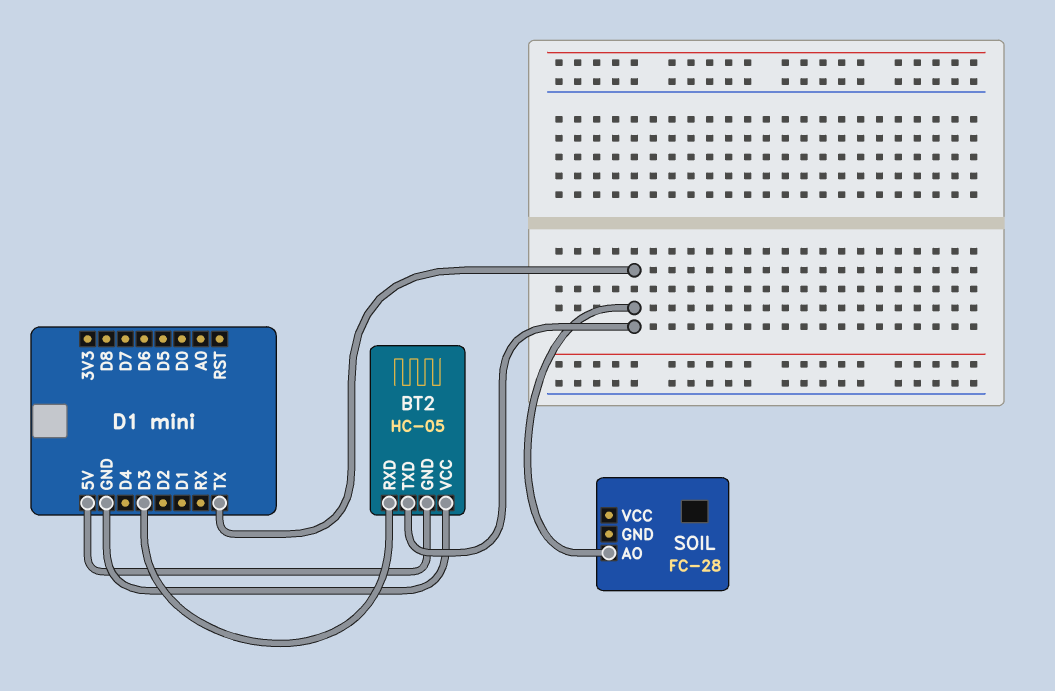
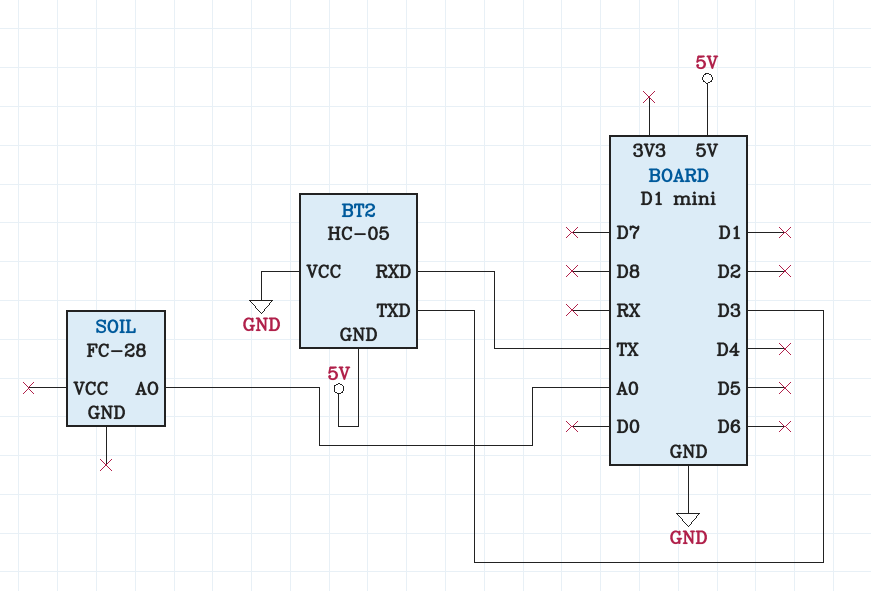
BT2 pin RXD: D3 -> TX
BT2 pin TXD: TX -> D3
SOIL pin AO: TX -> A0

